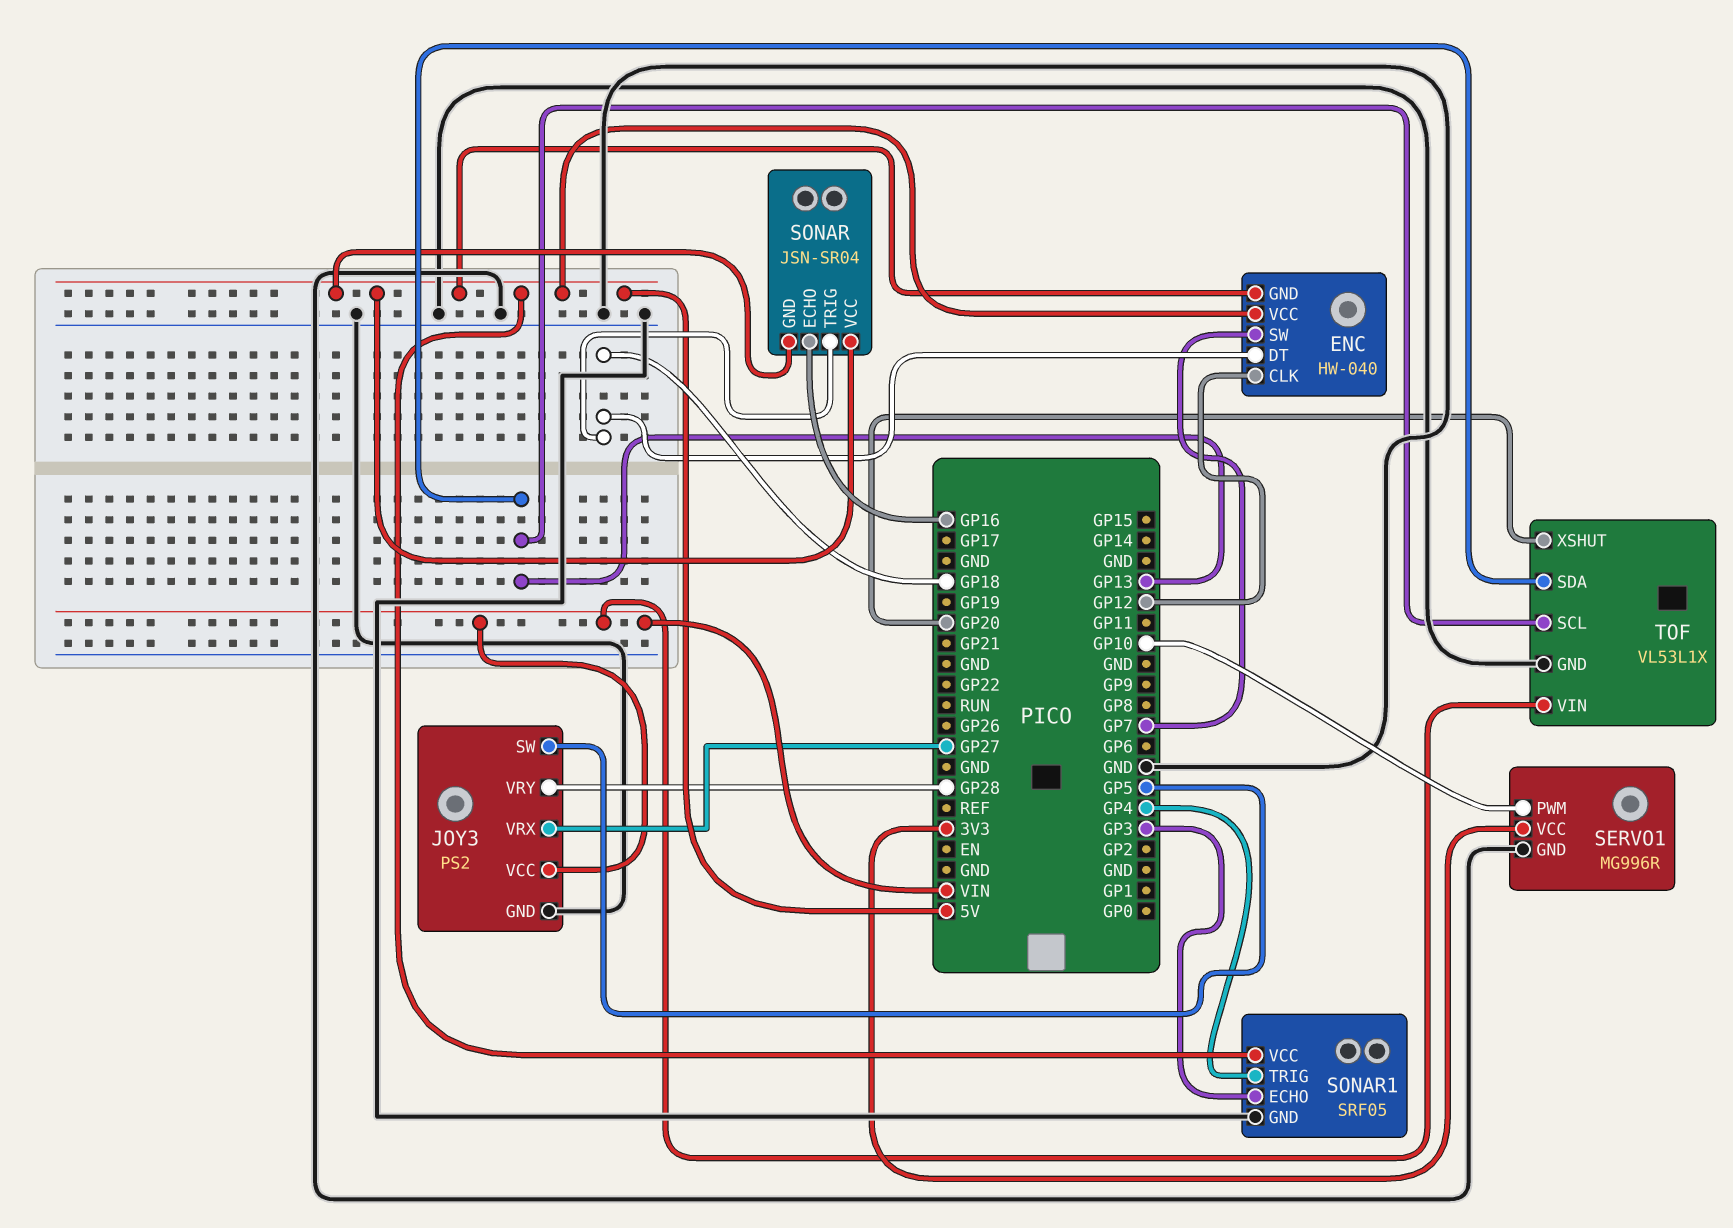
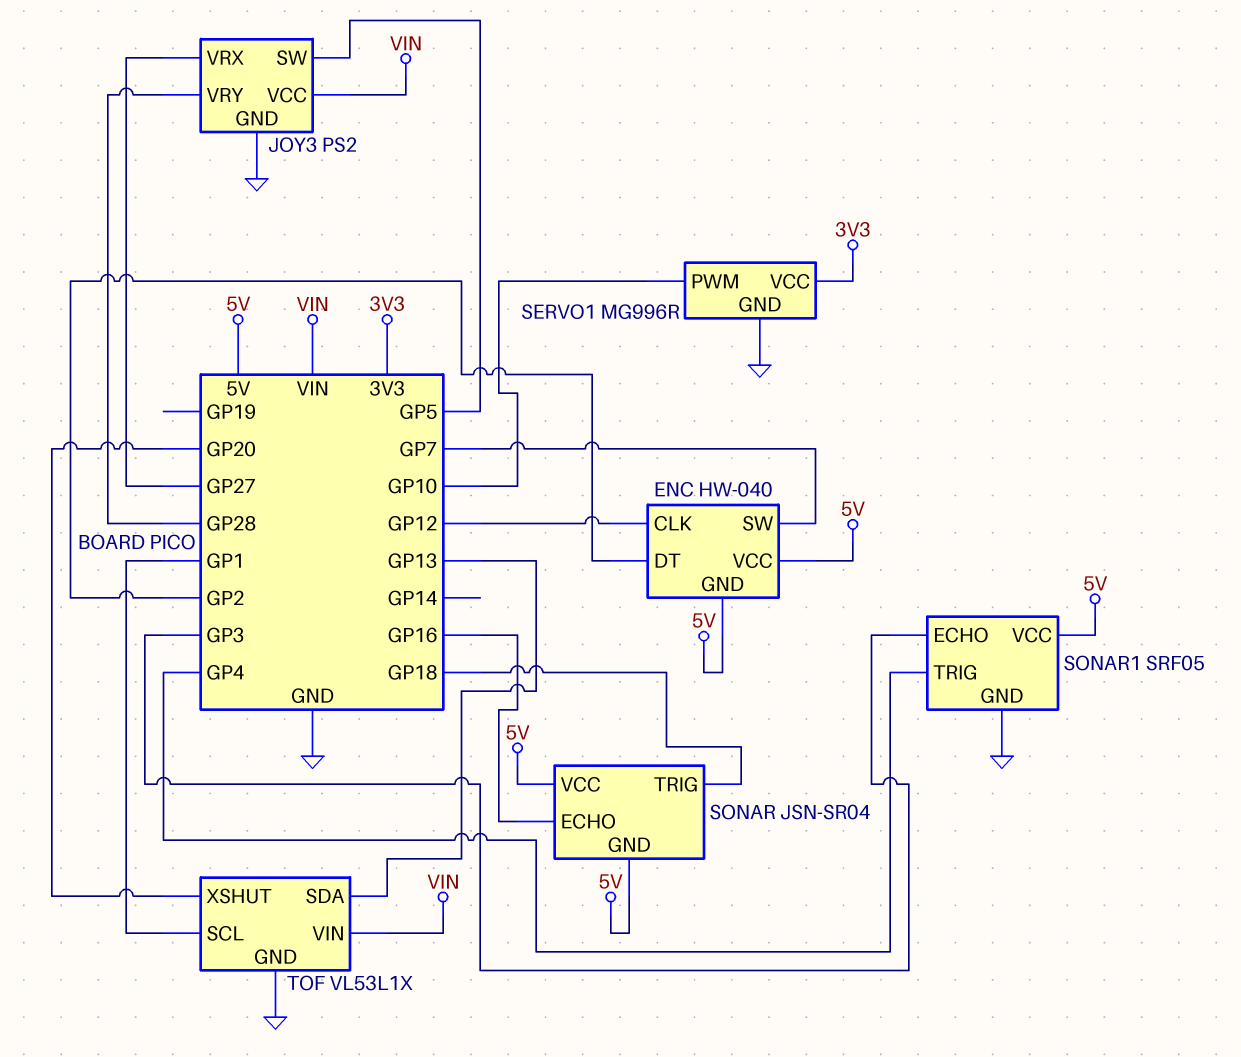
ENC pin DT: GP18 -> GP2
TOF pin SCL: GP13 -> GP1

